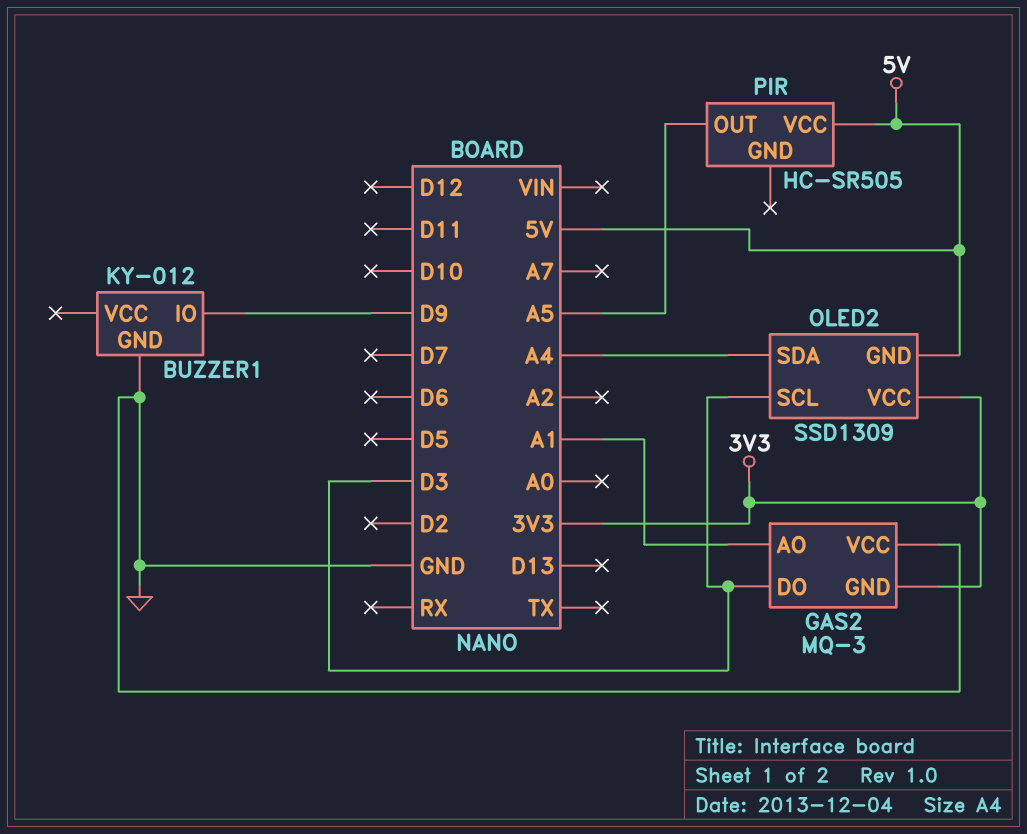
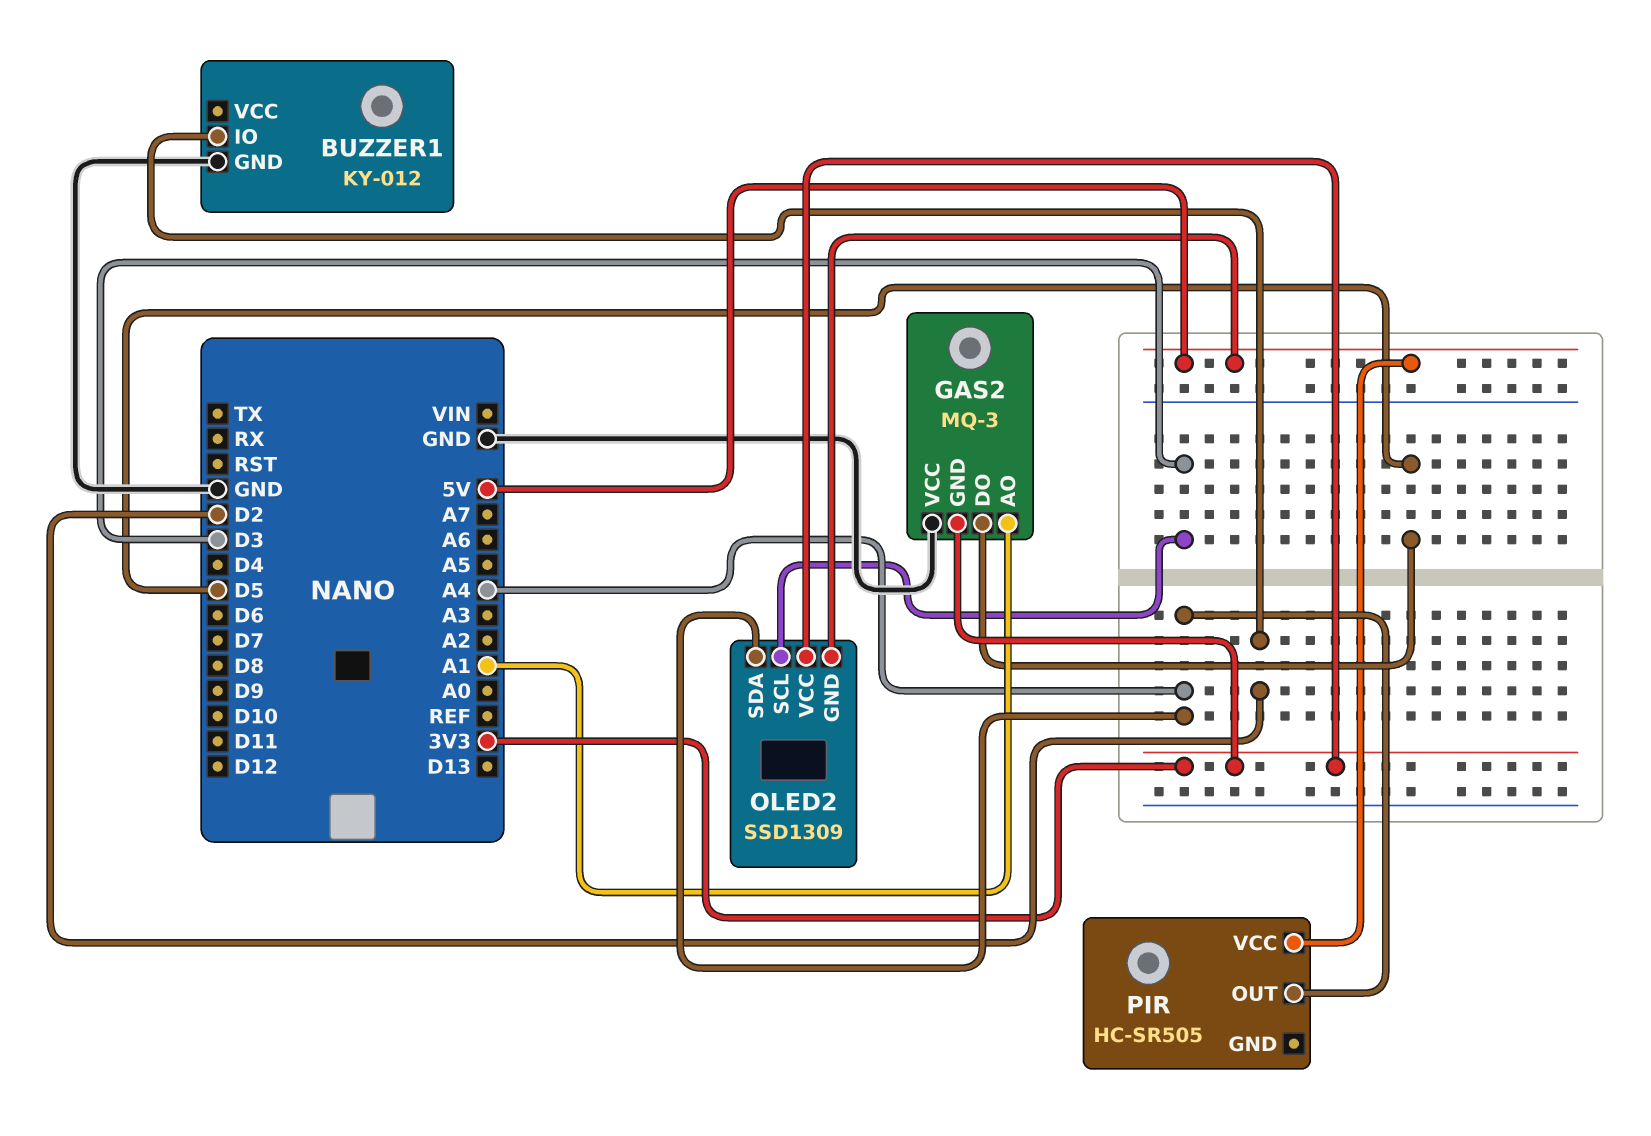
BUZZER1 pin IO: D9 -> D2
GAS2 pin DO: D3 -> D5
PIR pin OUT: A5 -> A4

